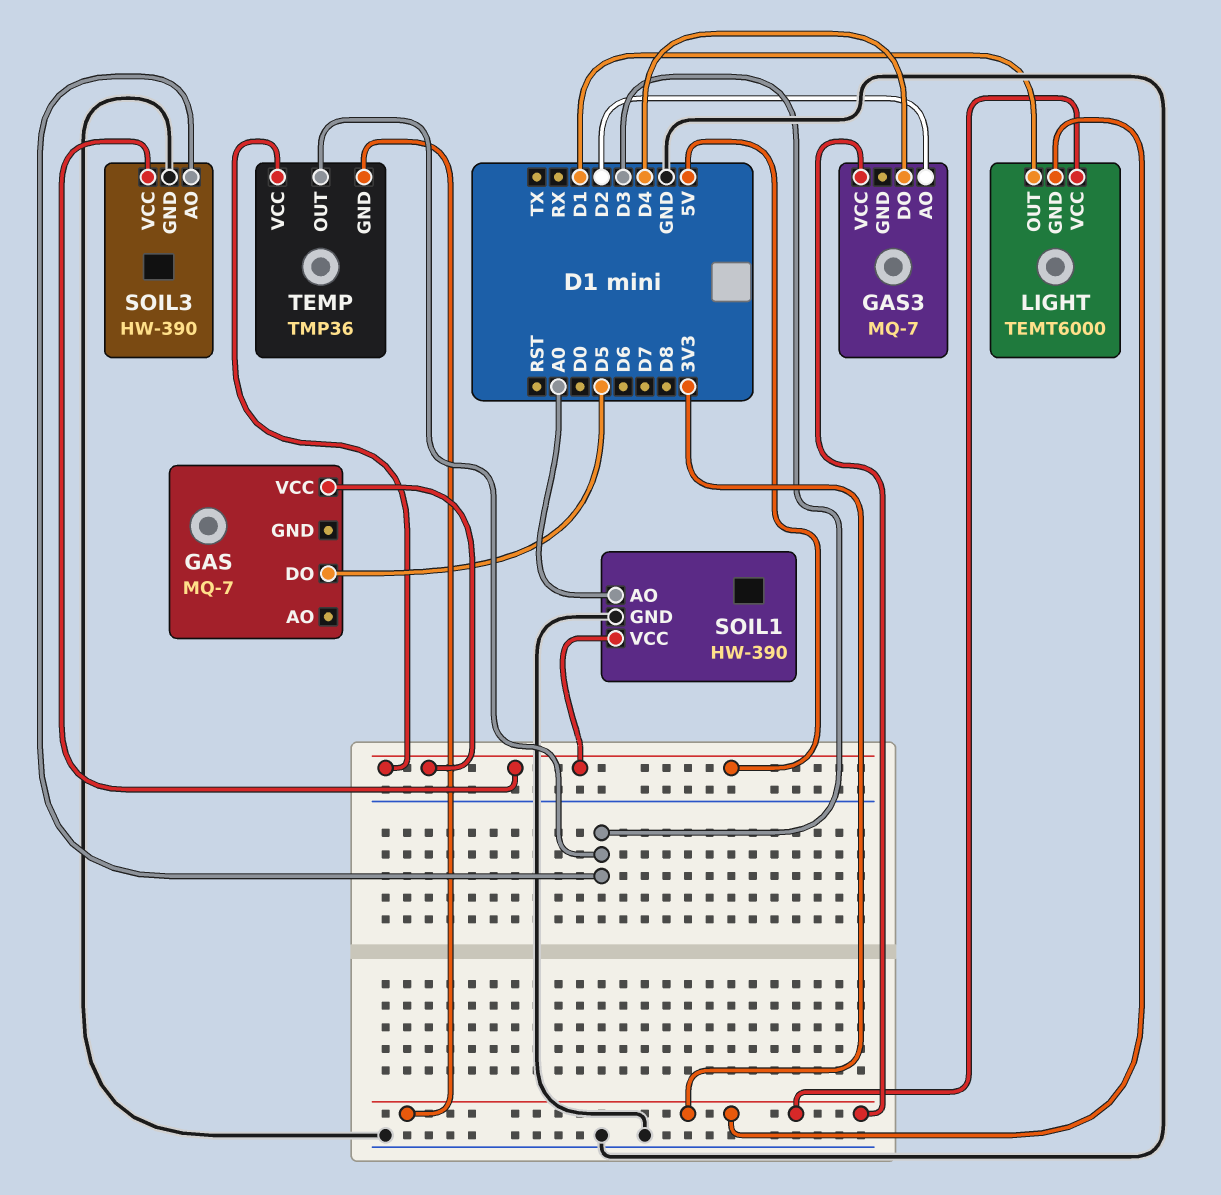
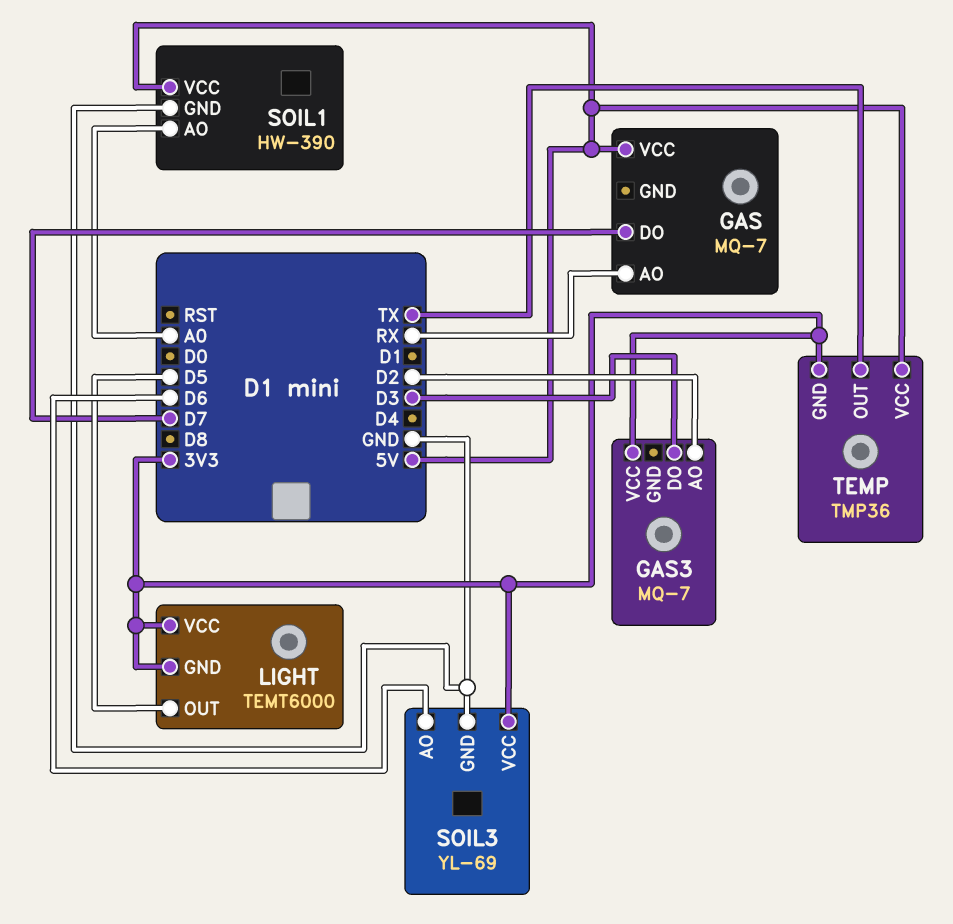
GAS pin AO: none -> RX
GAS pin DO: D5 -> D7
GAS3 pin DO: D4 -> D3
LIGHT pin OUT: D1 -> D5
SOIL3: HW-390 -> YL-69
SOIL3 pin AO: D3 -> D6
SOIL3 pin VCC: 5V -> 3V3
TEMP pin OUT: D3 -> TX

